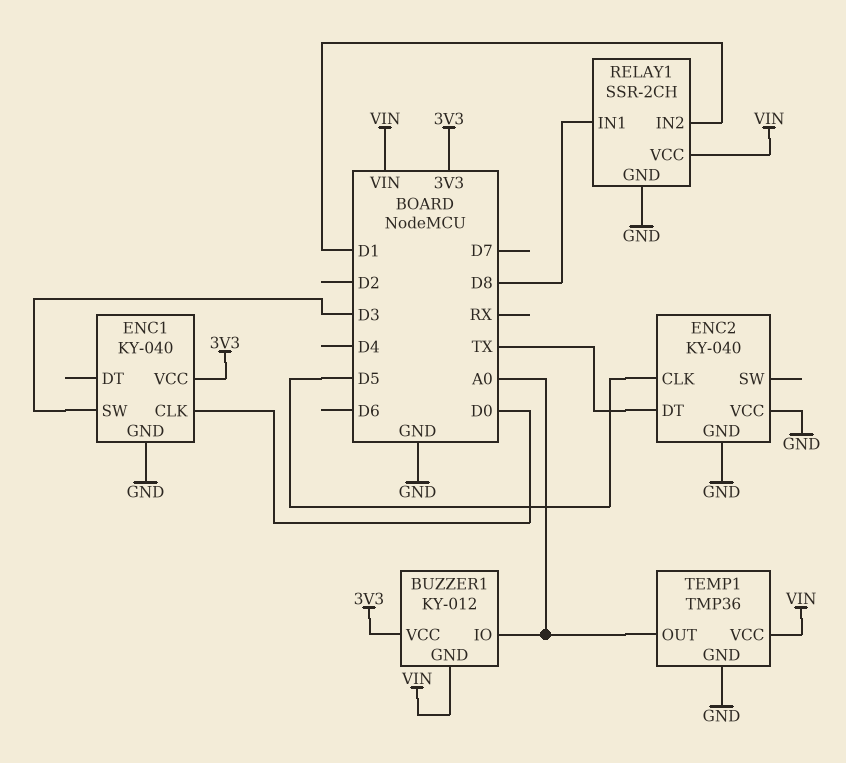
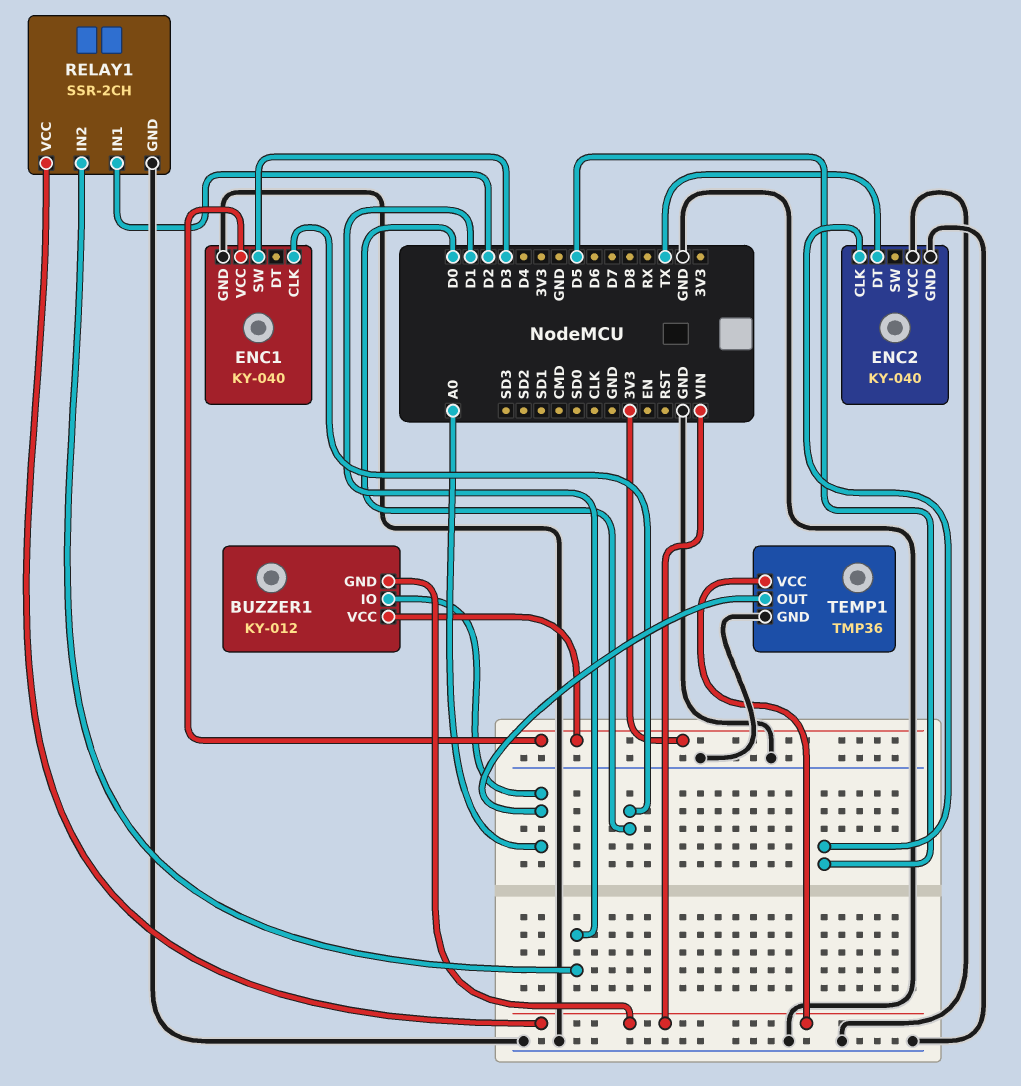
RELAY1 pin IN1: D8 -> D2

